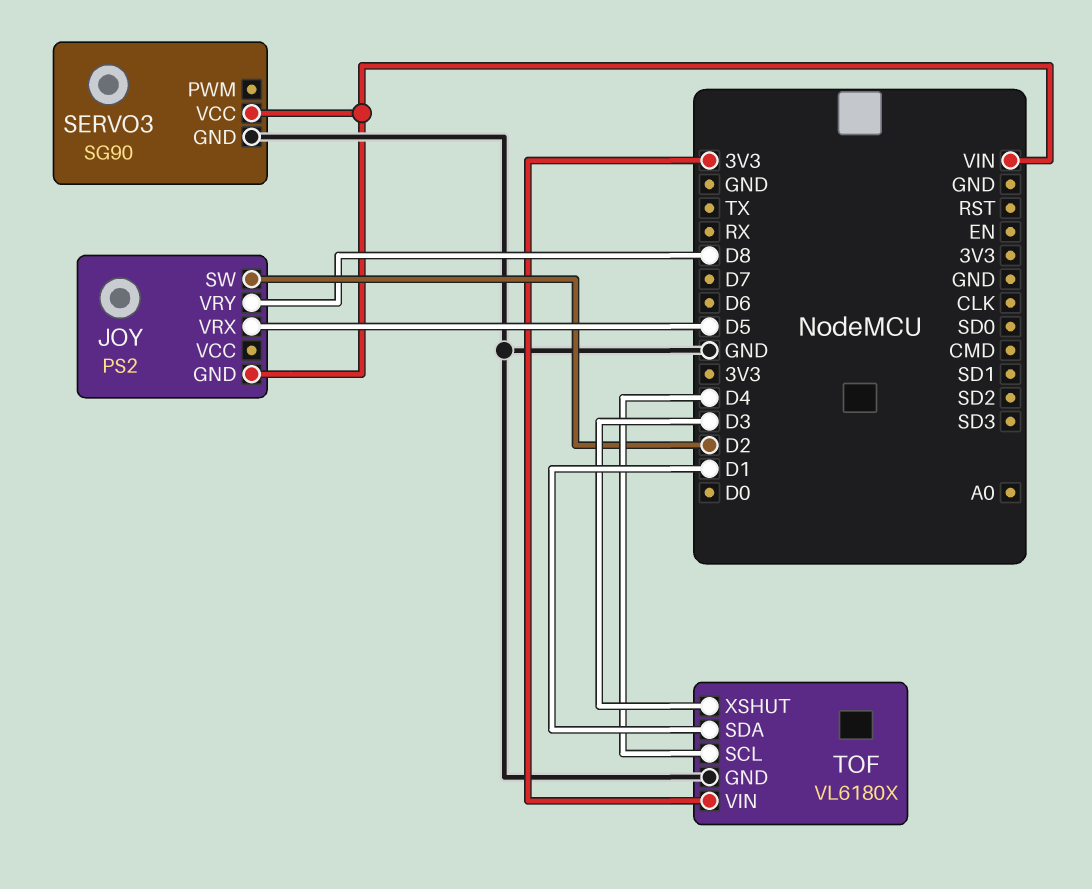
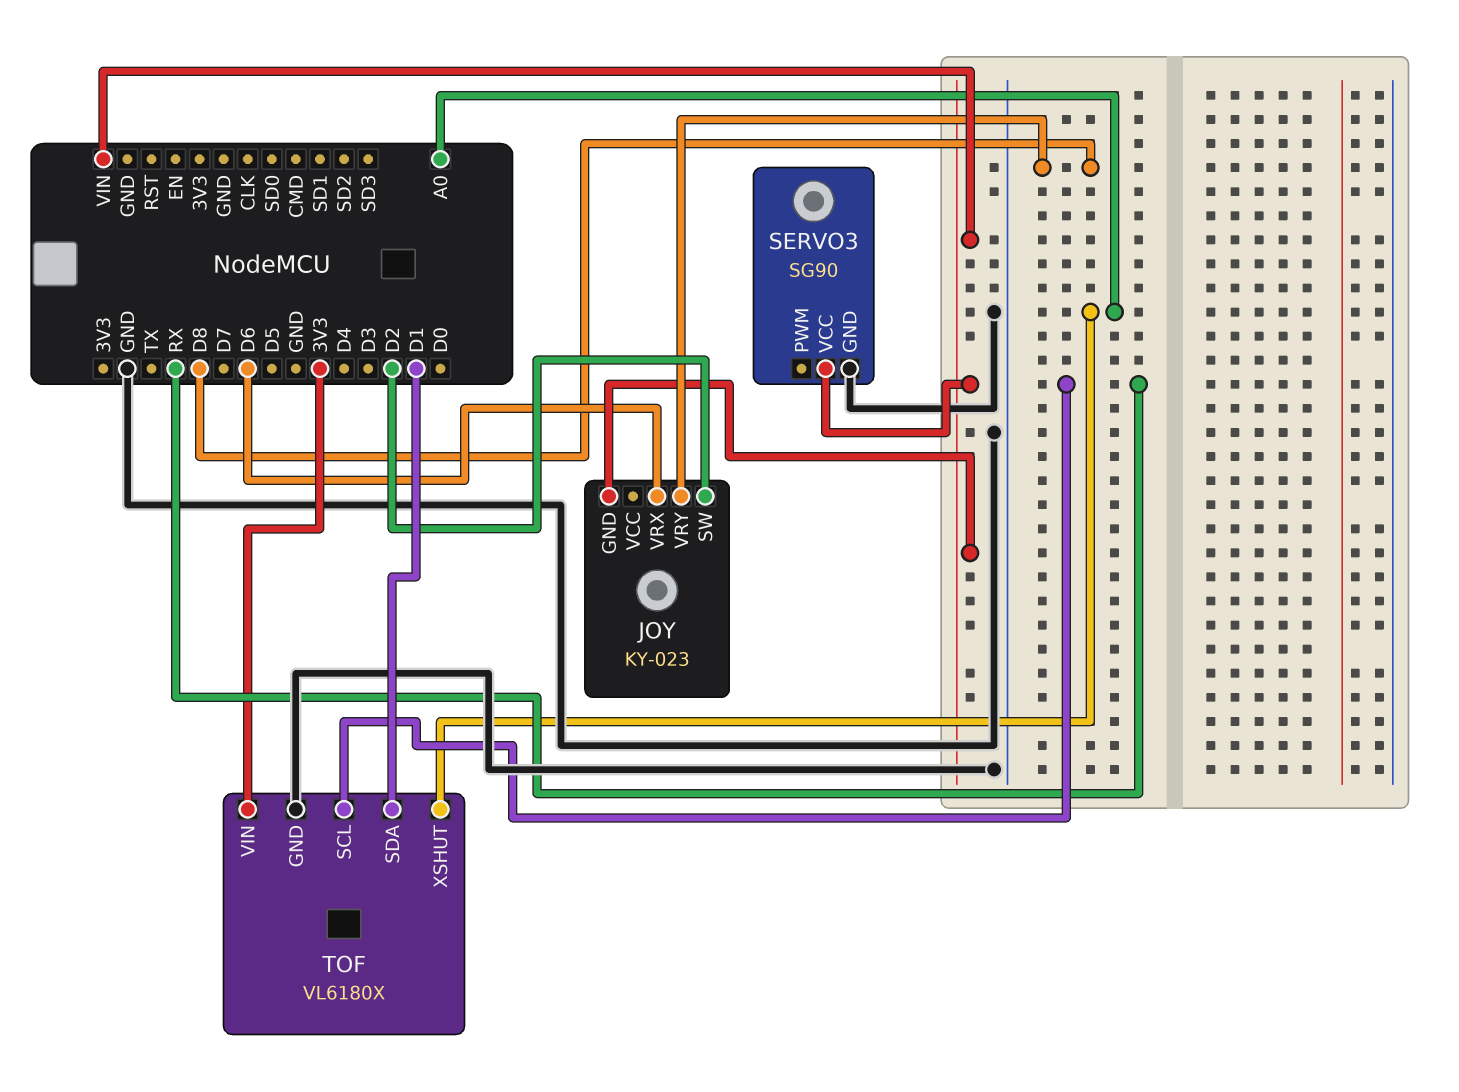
JOY: PS2 -> KY-023
JOY pin VRX: D5 -> D6
TOF pin SCL: D4 -> RX
TOF pin XSHUT: D3 -> A0

